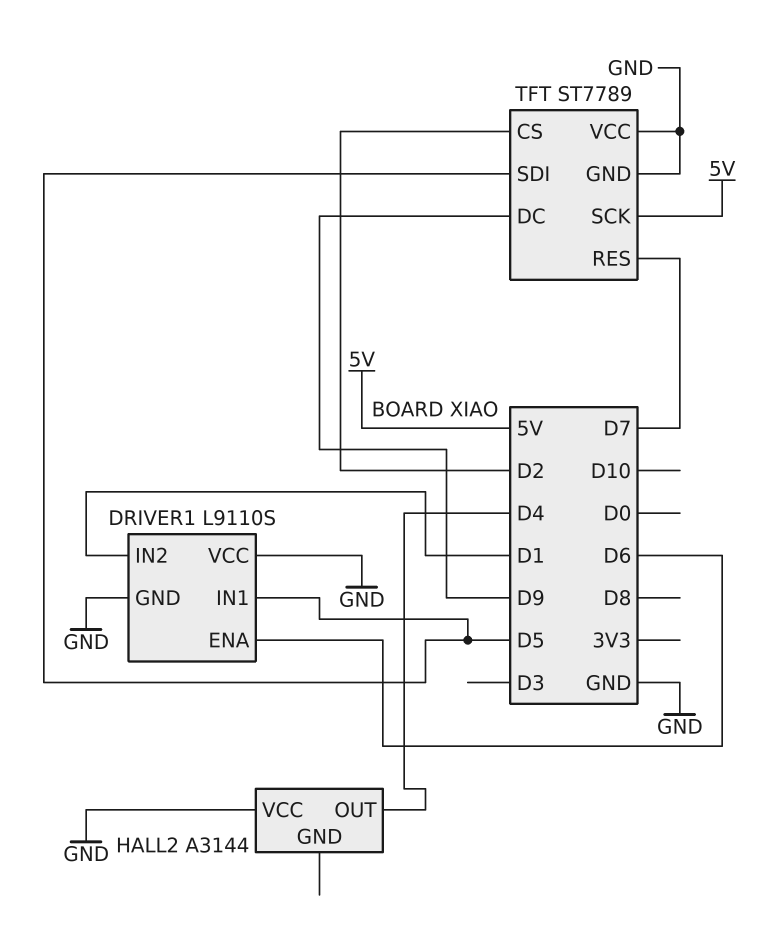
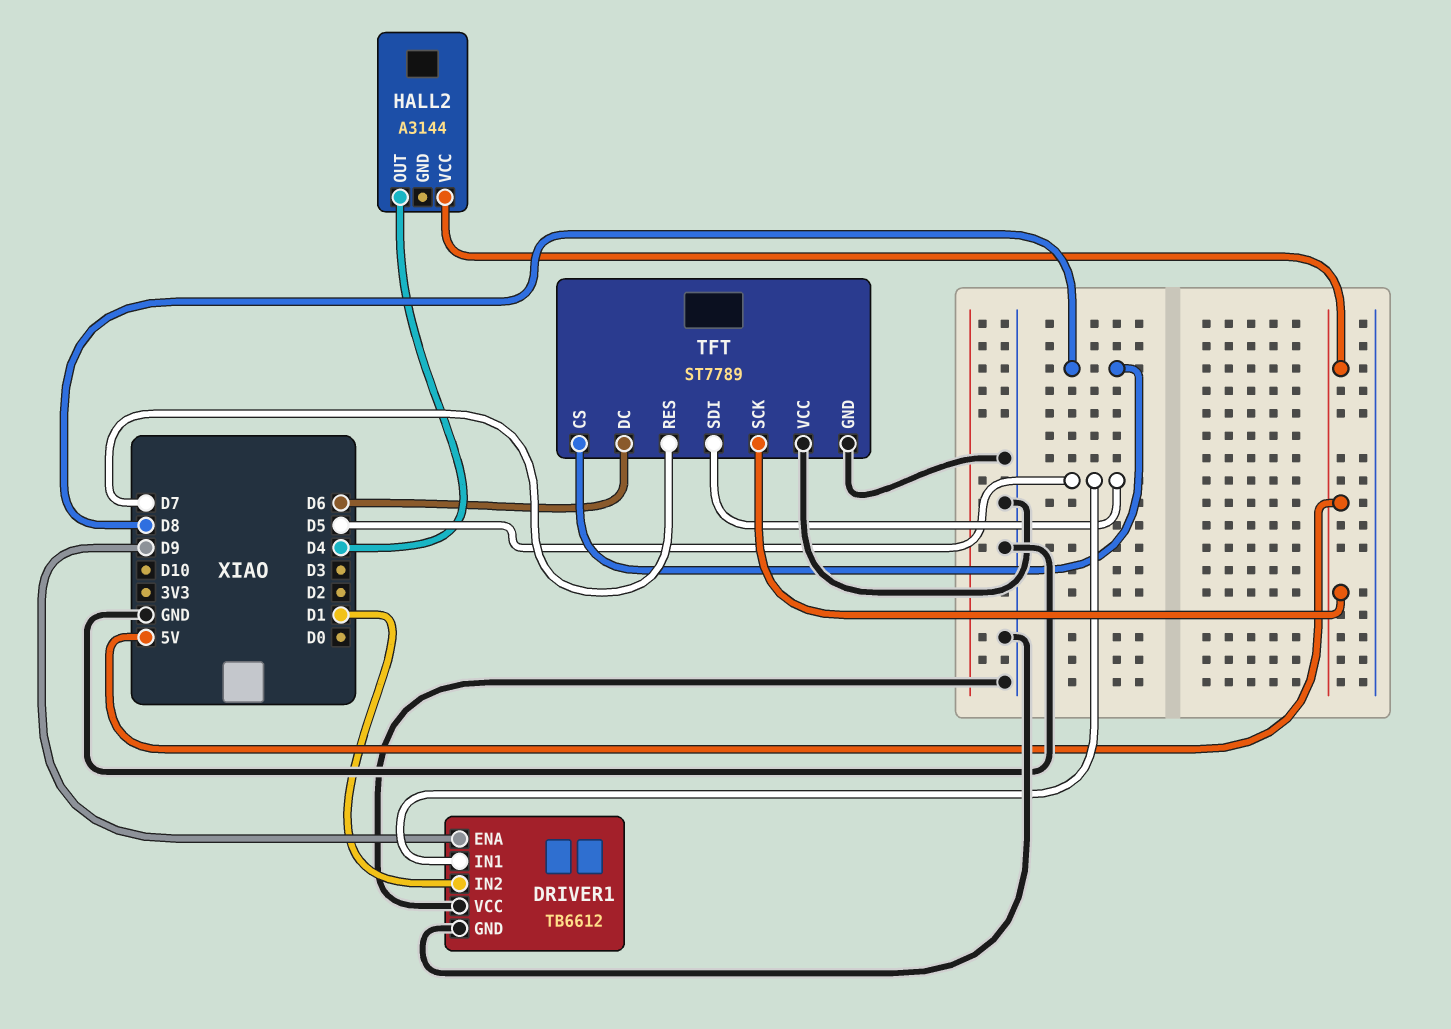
DRIVER1: L9110S -> TB6612
DRIVER1 pin ENA: D6 -> D9
HALL2 pin VCC: GND -> 5V
TFT pin CS: D2 -> D8
TFT pin DC: D9 -> D6

